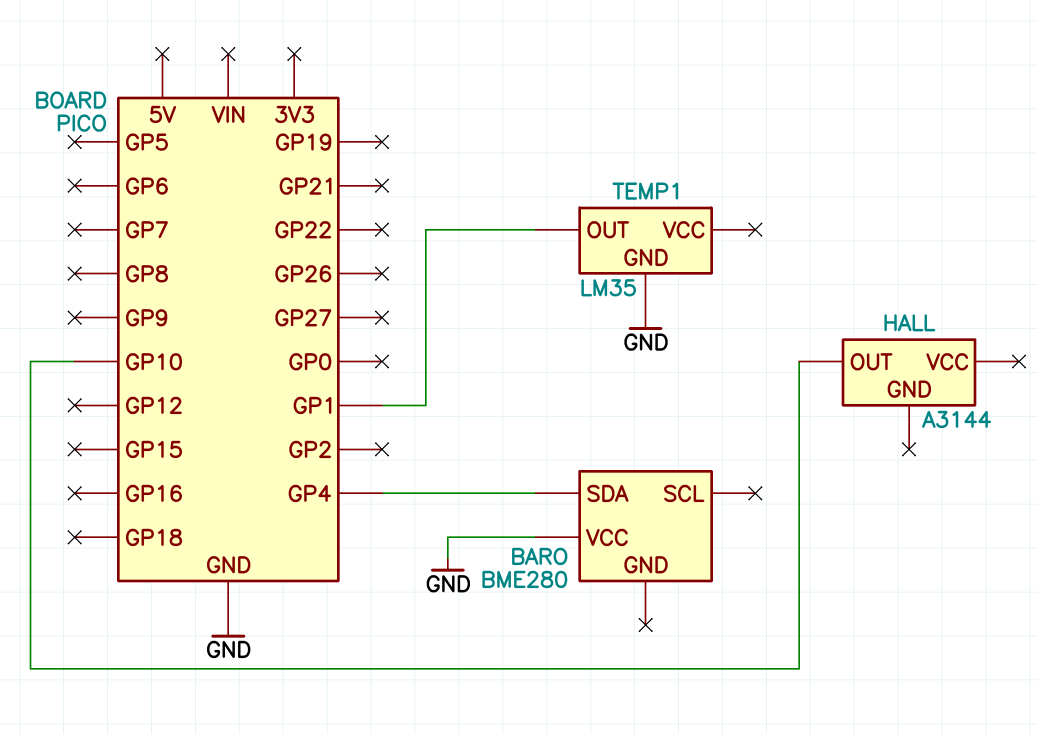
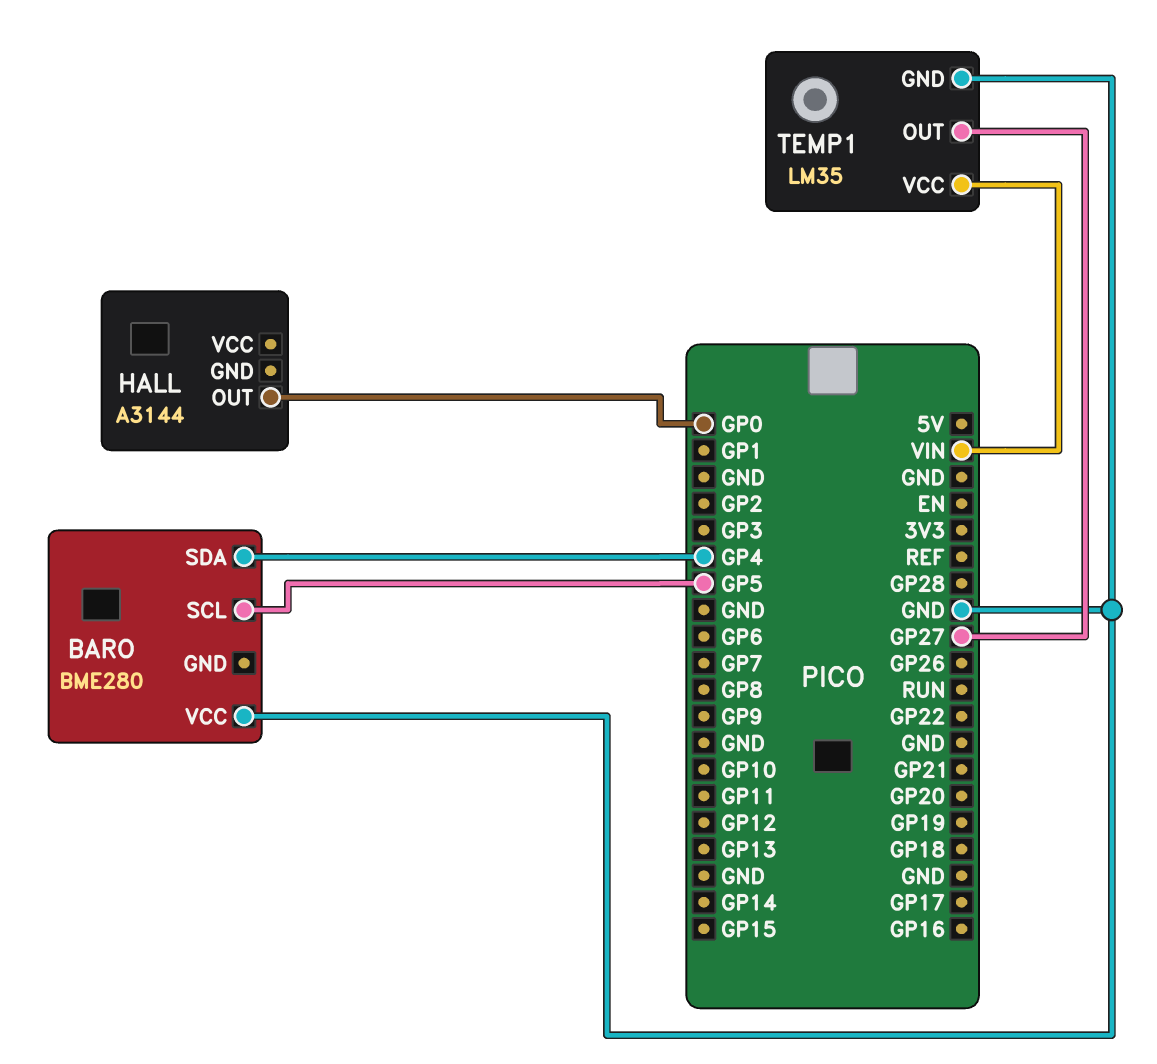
BARO pin SCL: none -> GP5
HALL pin OUT: GP10 -> GP0
TEMP1 pin OUT: GP1 -> GP27
TEMP1 pin VCC: none -> VIN

